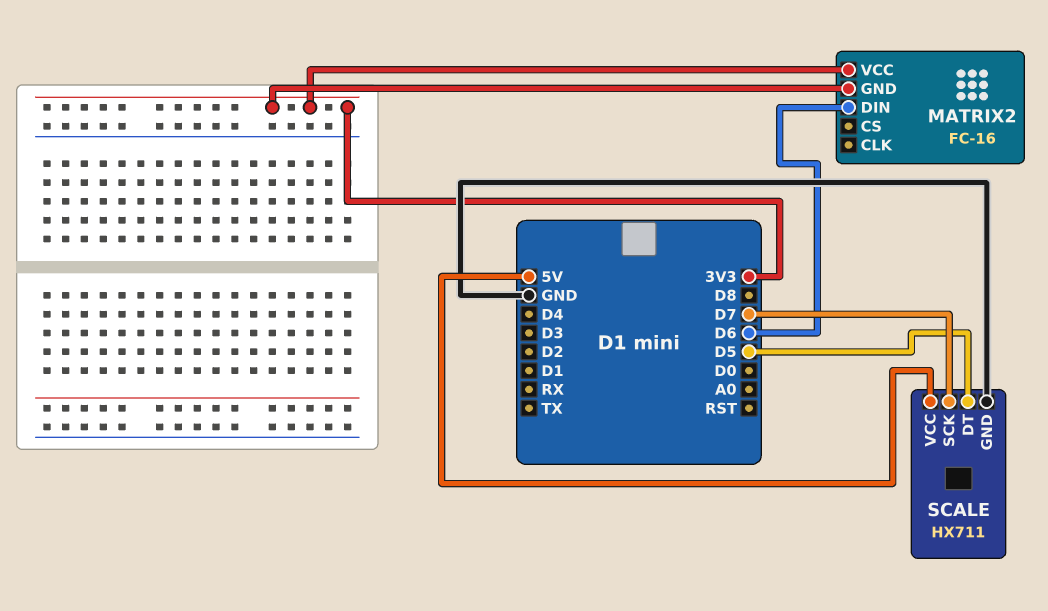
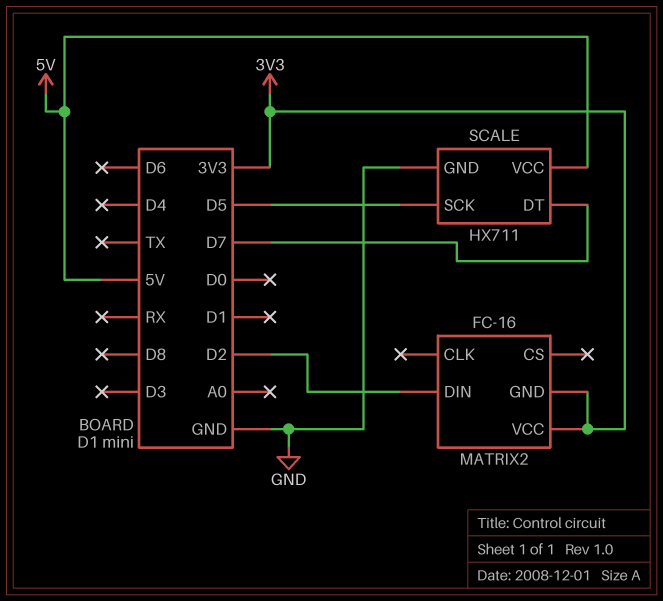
MATRIX2 pin DIN: D6 -> D2
SCALE pin DT: D5 -> D7
SCALE pin SCK: D7 -> D5

